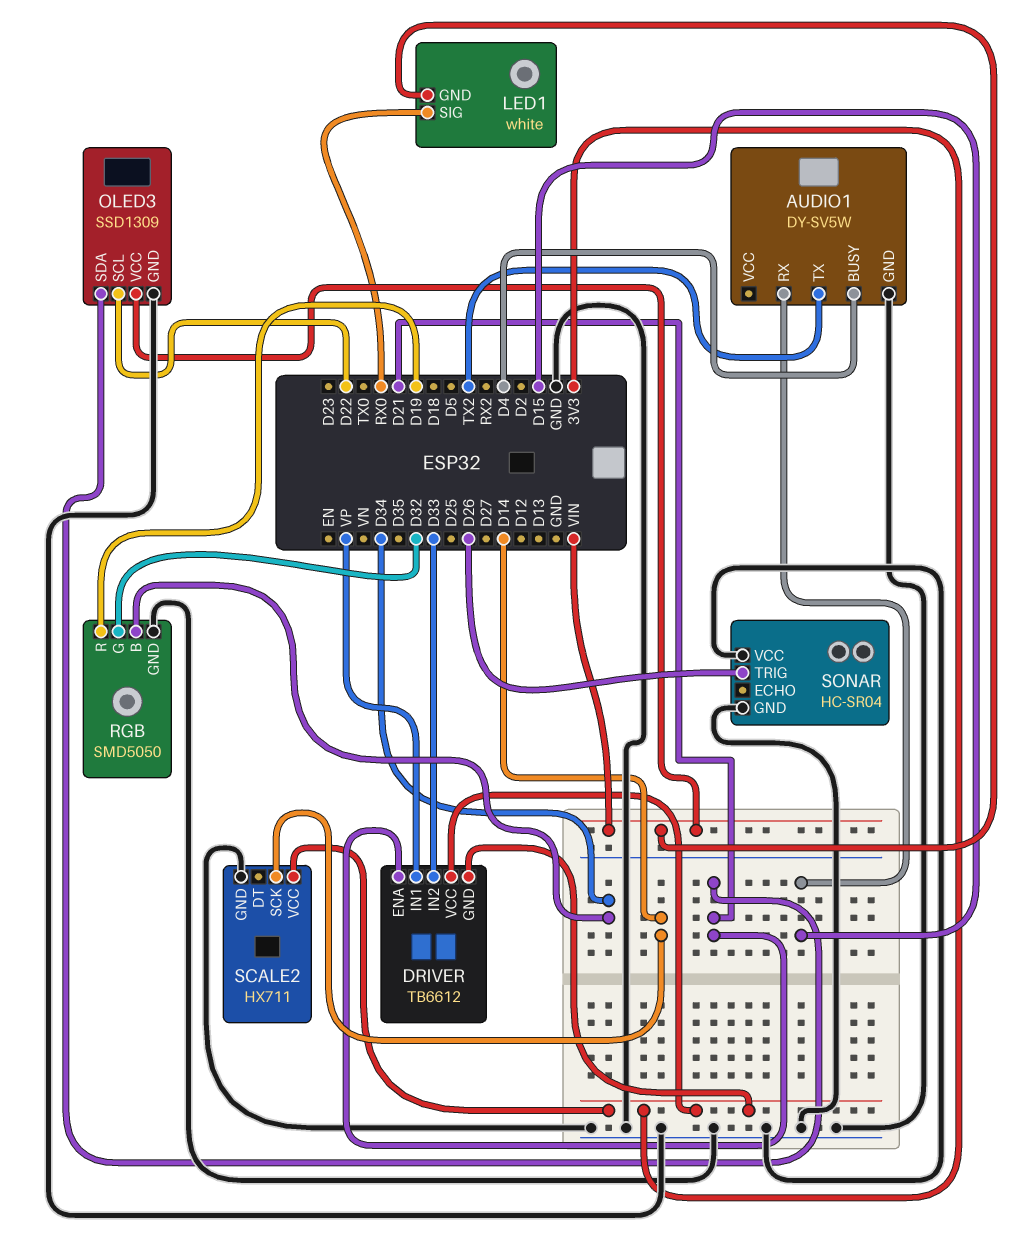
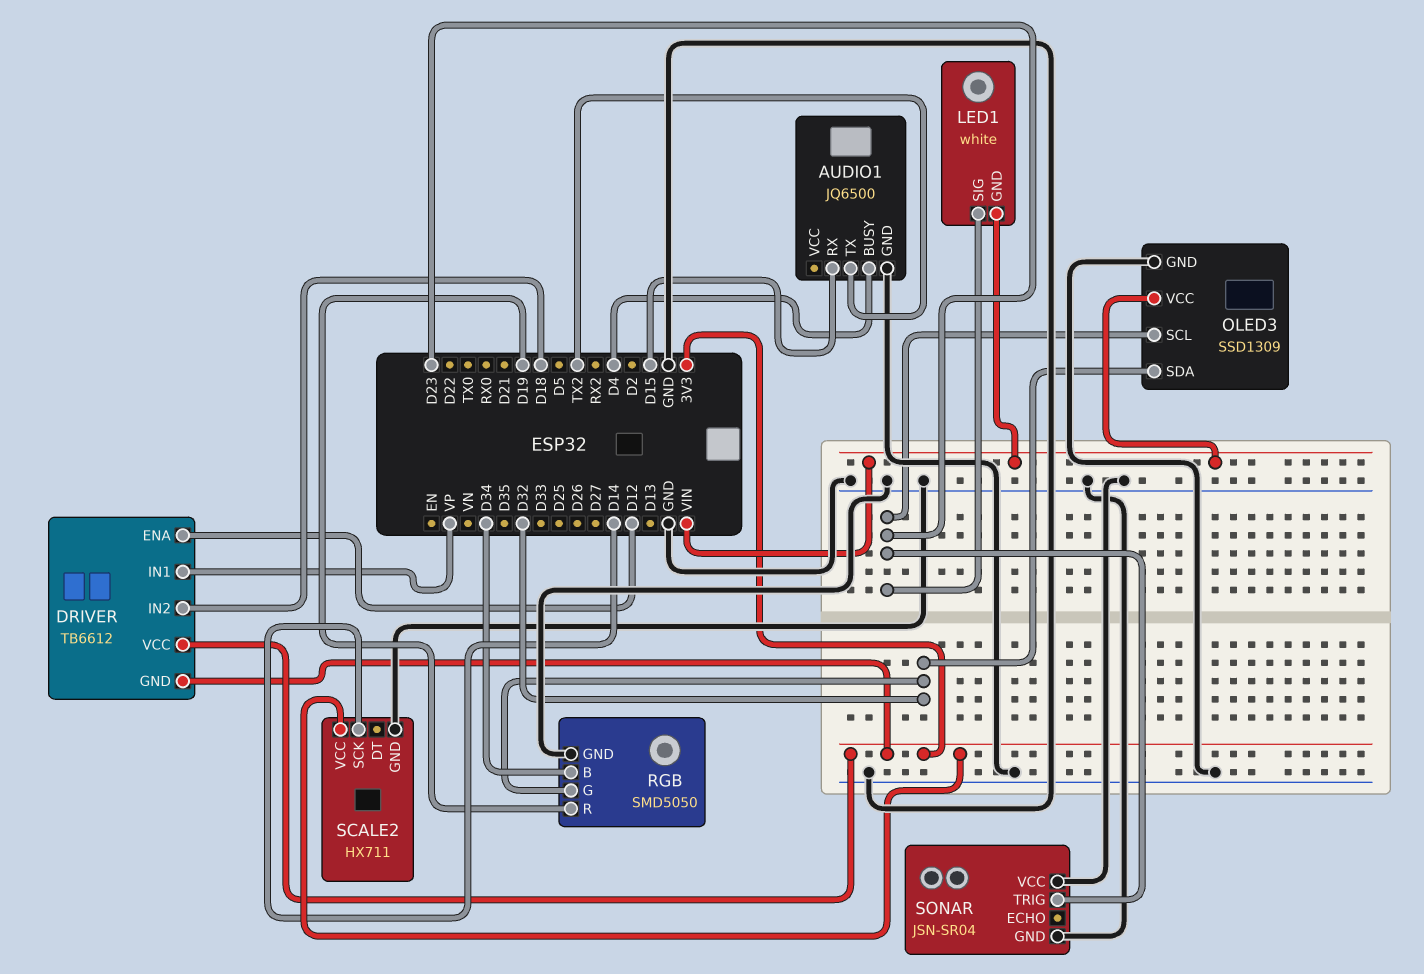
AUDIO1: DY-SV5W -> JQ6500
DRIVER pin ENA: D21 -> D12
DRIVER pin IN2: D33 -> D18
LED1 pin SIG: RX0 -> D23
OLED3 pin SCL: D22 -> D23
OLED3 pin SDA: D21 -> D32
SONAR: HC-SR04 -> JSN-SR04
SONAR pin TRIG: D26 -> D23

